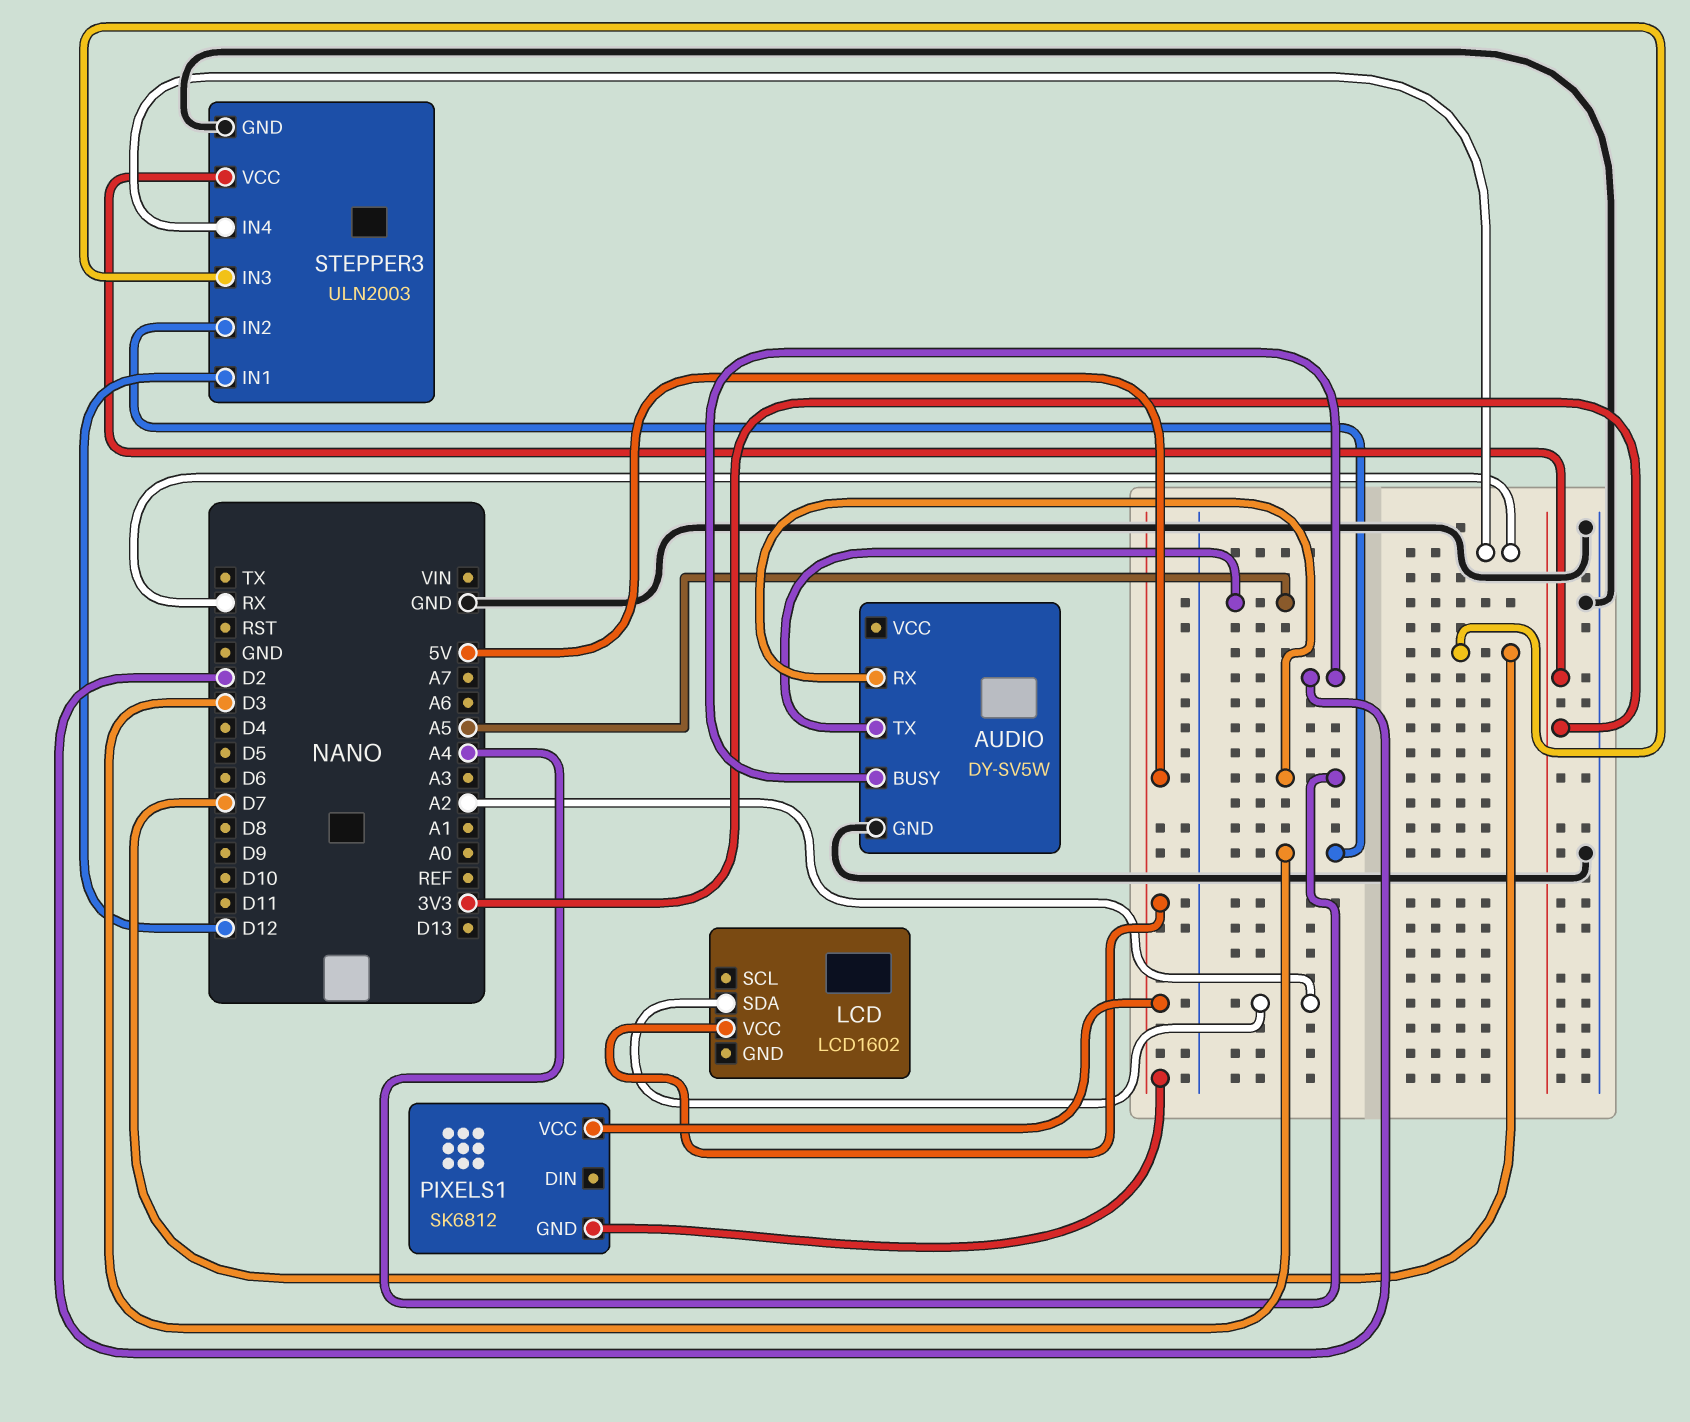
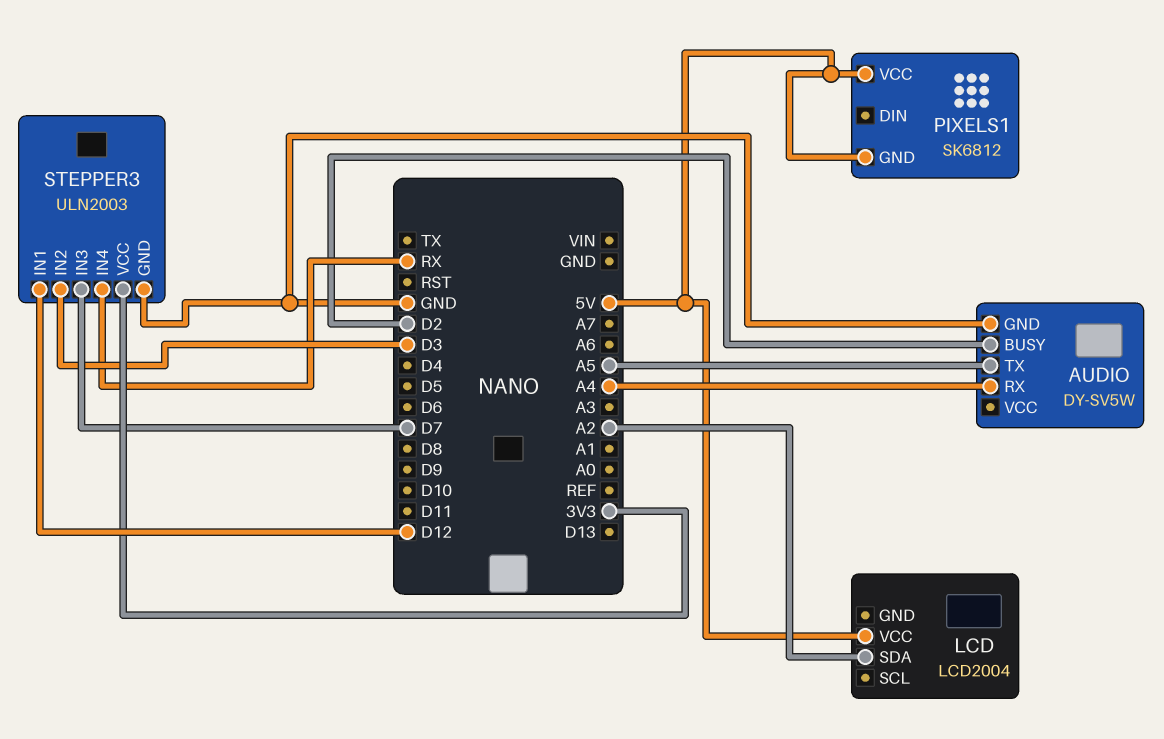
LCD: LCD1602 -> LCD2004

